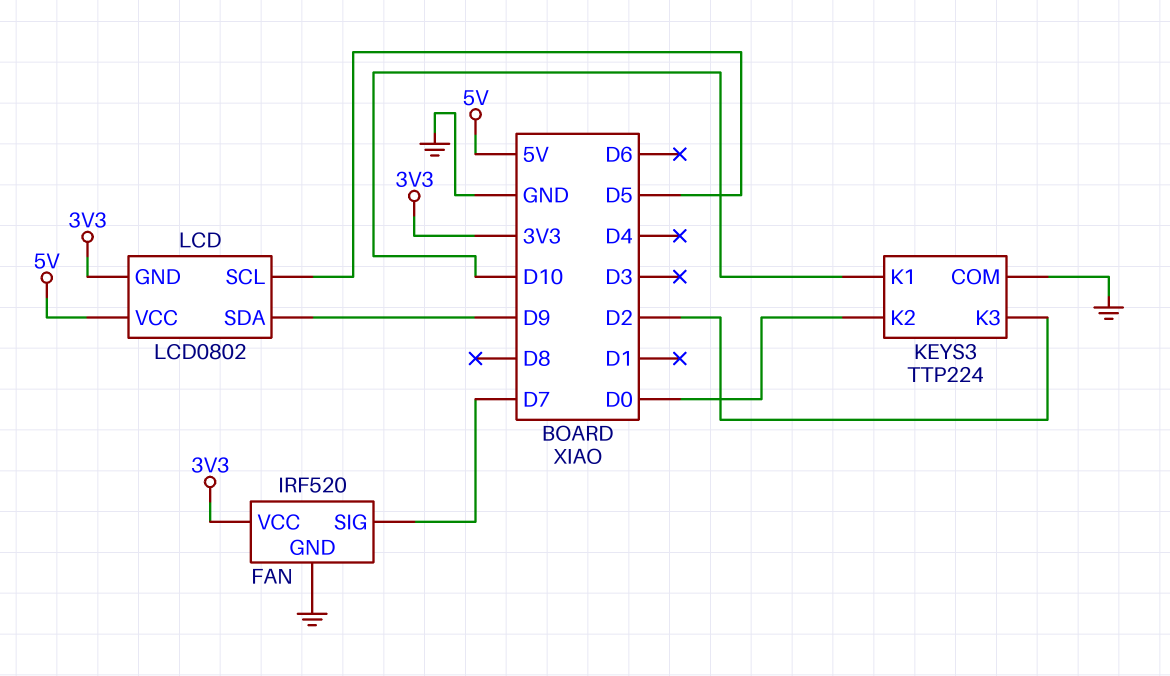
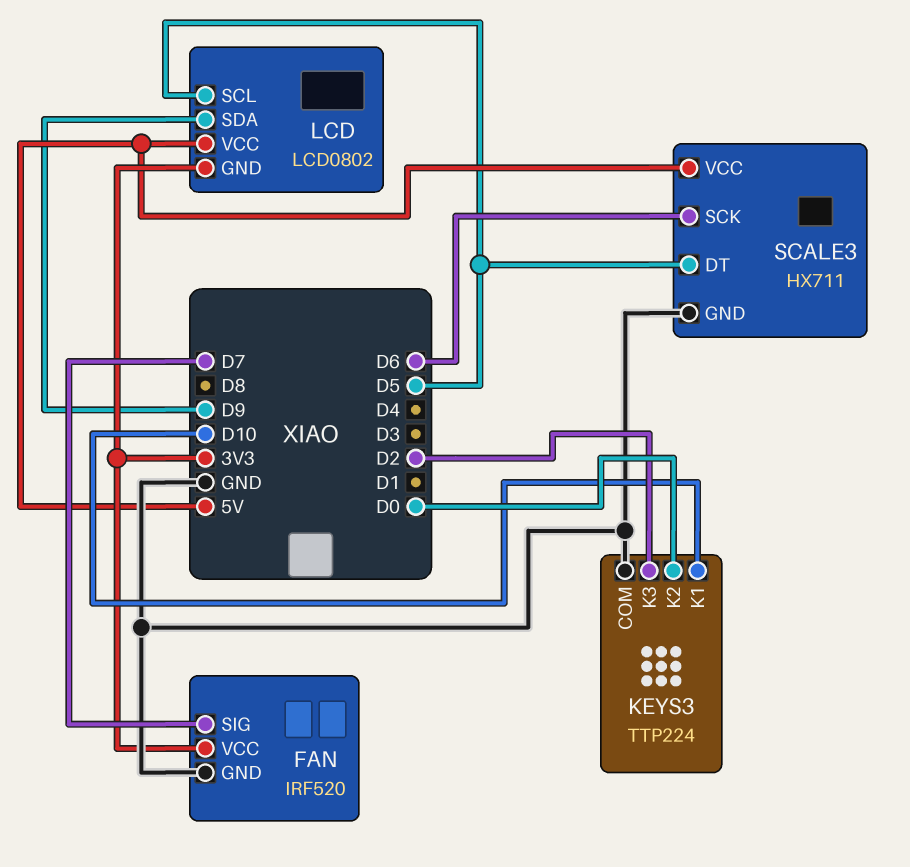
SCALE3: none -> HX711
SCALE3 pin DT: none -> D5
SCALE3 pin GND: none -> GND
SCALE3 pin SCK: none -> D6
SCALE3 pin VCC: none -> 5V

